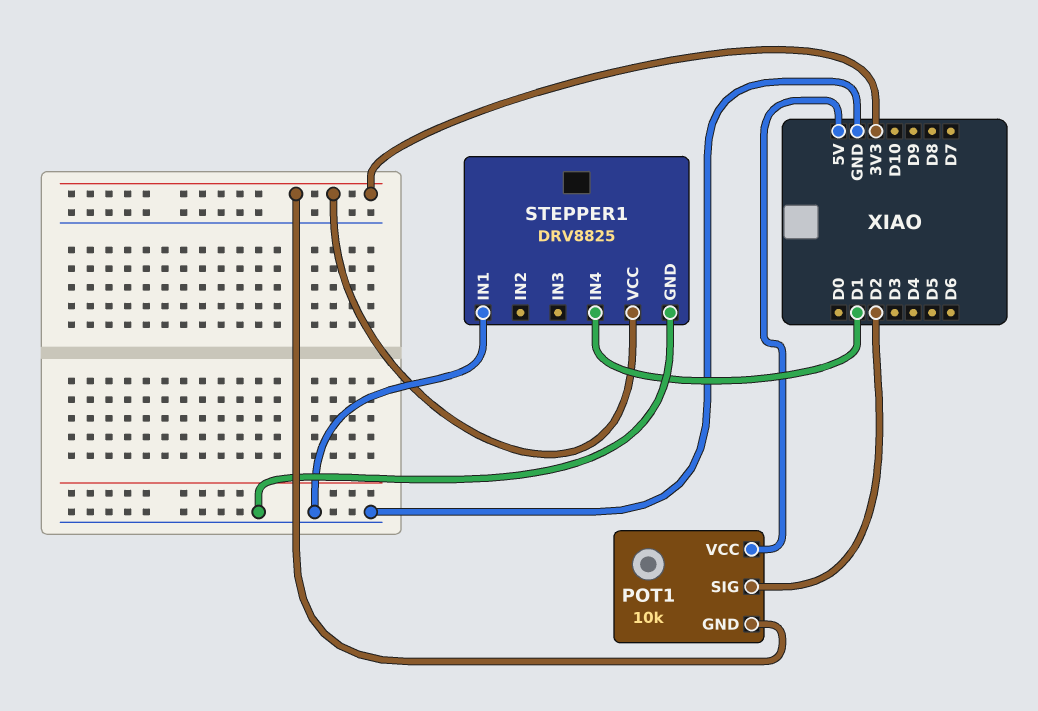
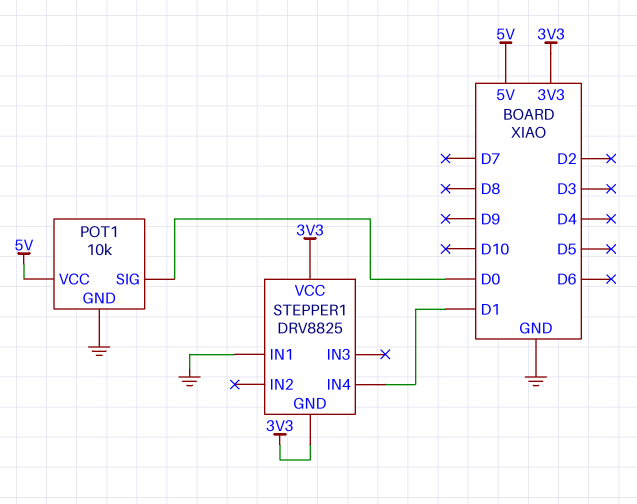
POT1 pin GND: 3V3 -> GND
POT1 pin SIG: D2 -> D0
STEPPER1 pin GND: GND -> 3V3

